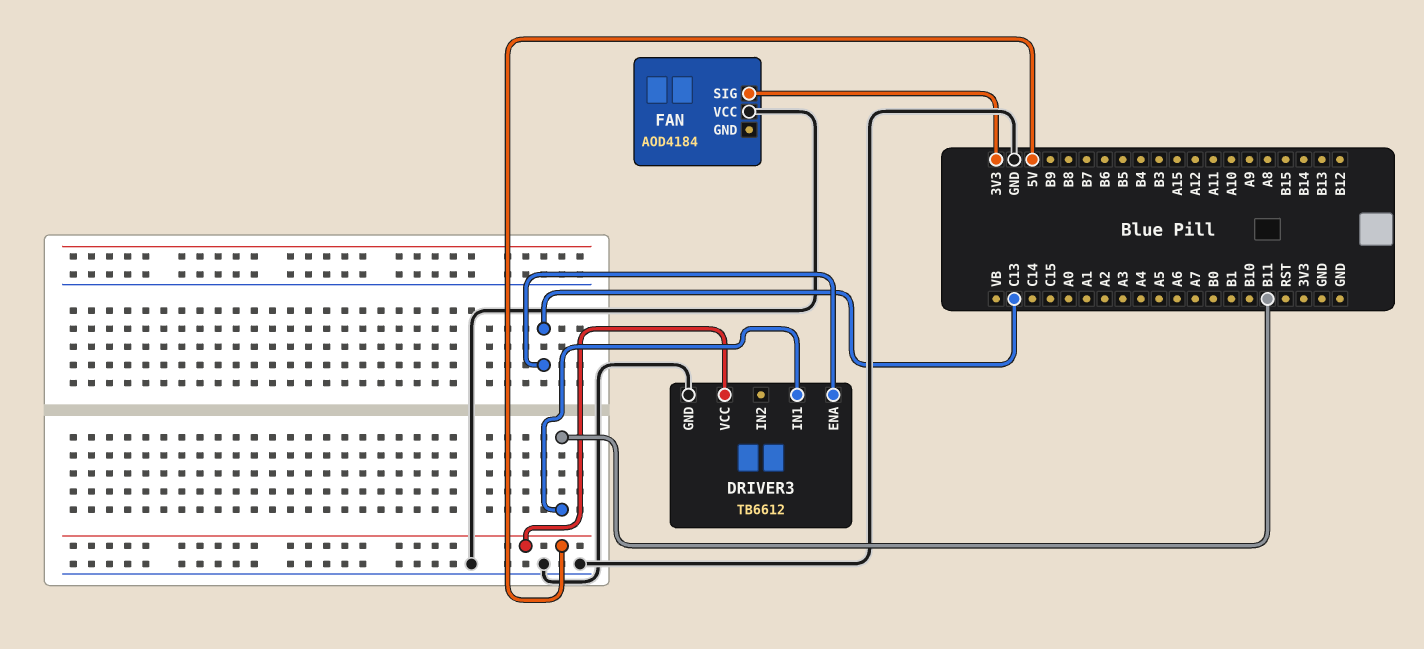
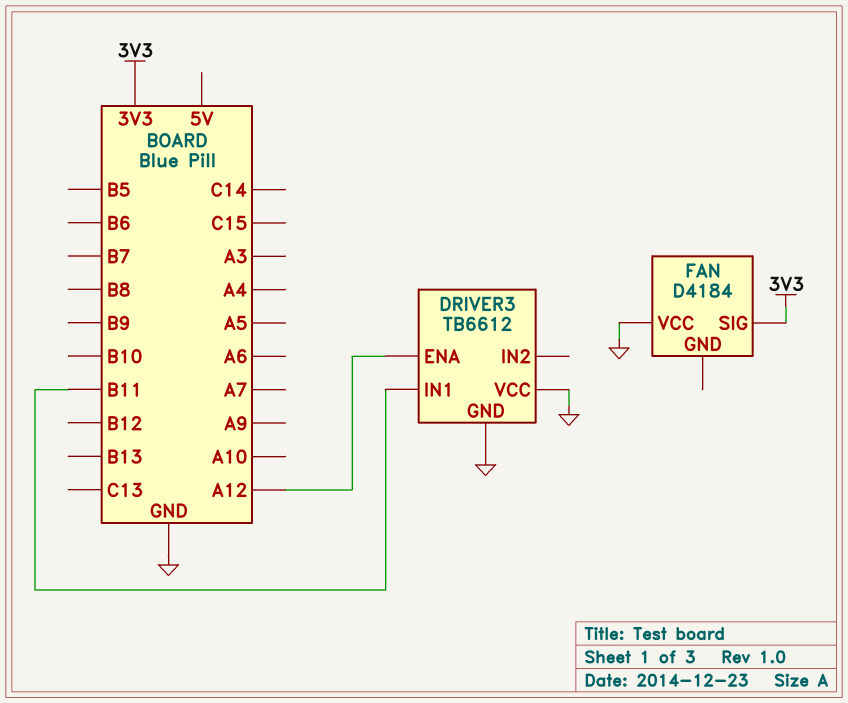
DRIVER3 pin ENA: C13 -> A12
DRIVER3 pin VCC: 5V -> GND
FAN: AOD4184 -> D4184

